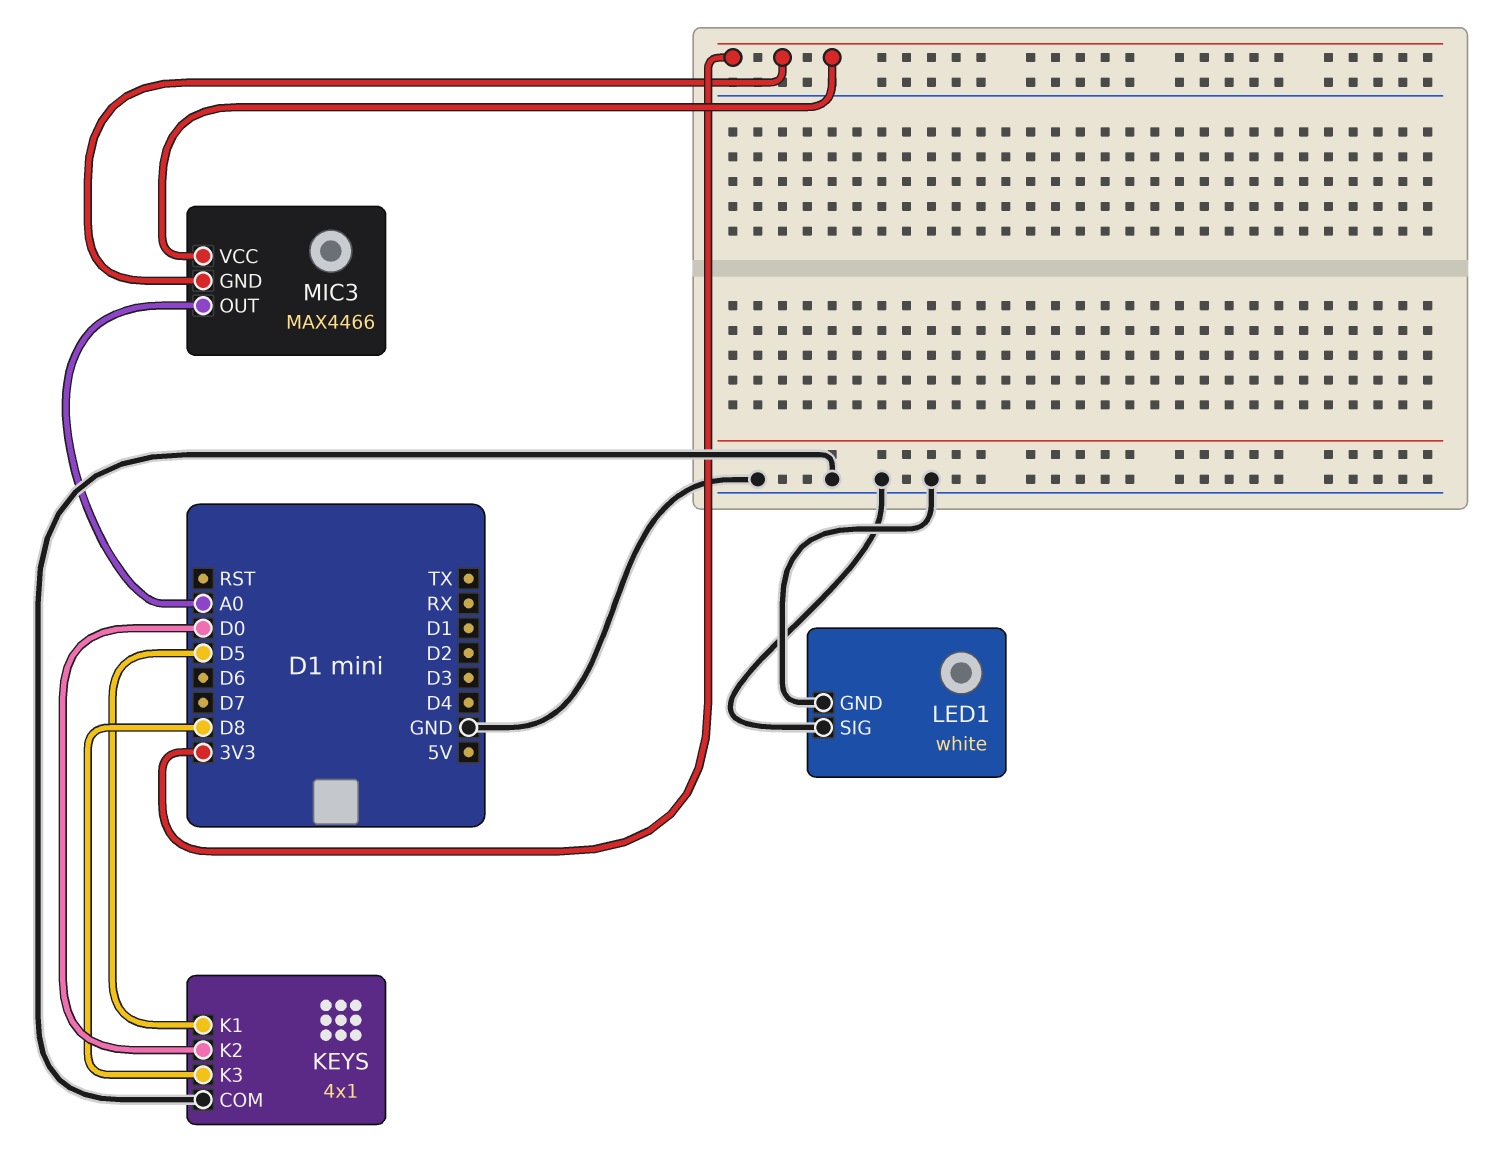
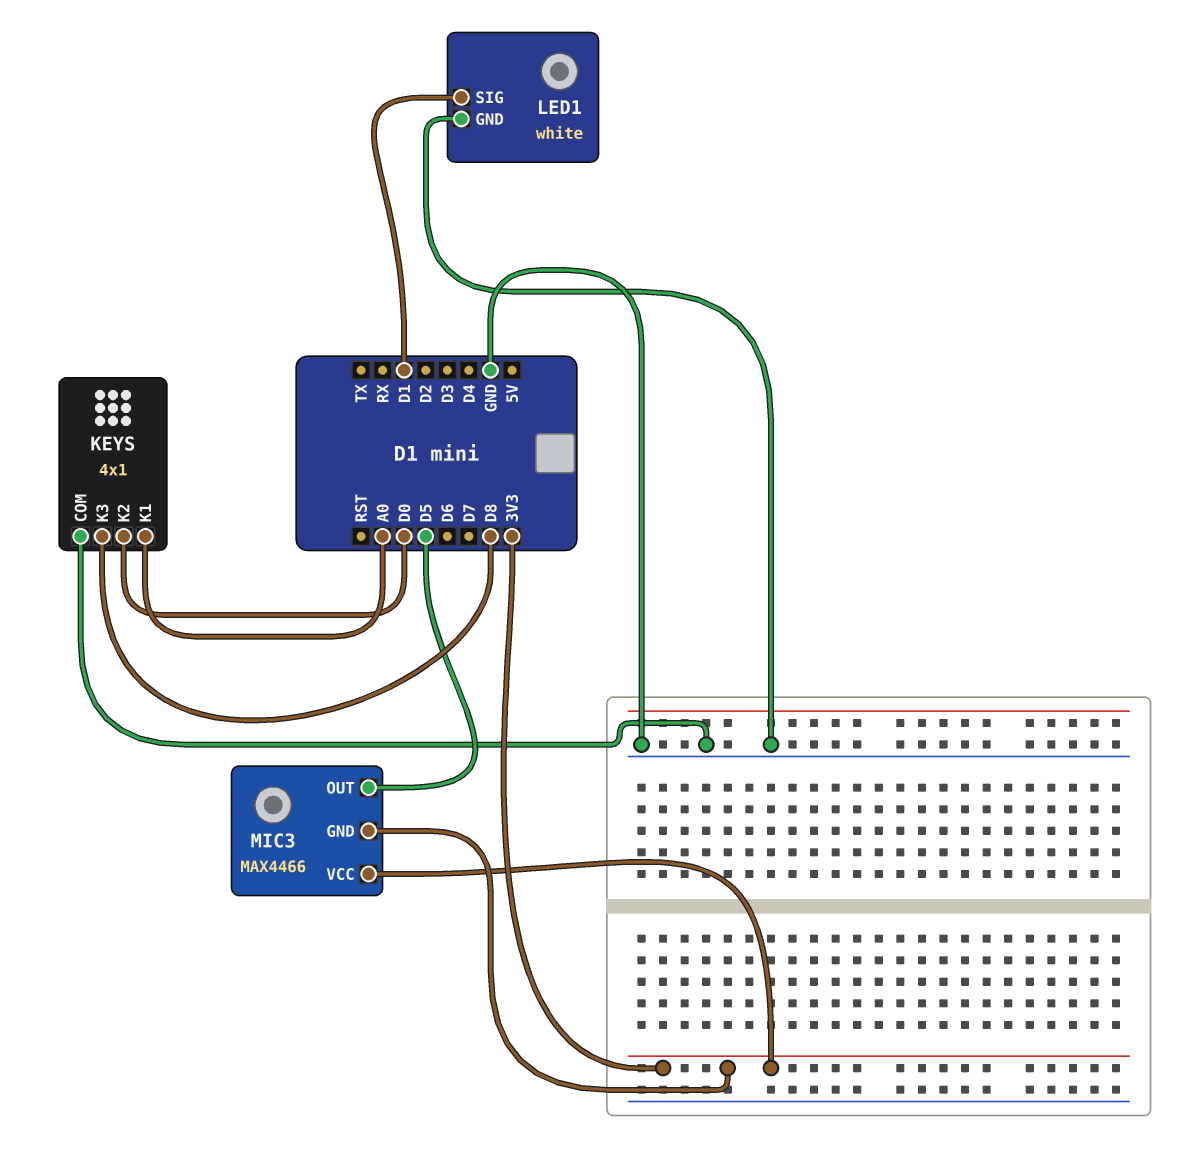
KEYS pin K1: D5 -> A0
LED1 pin SIG: GND -> D1
MIC3 pin OUT: A0 -> D5

